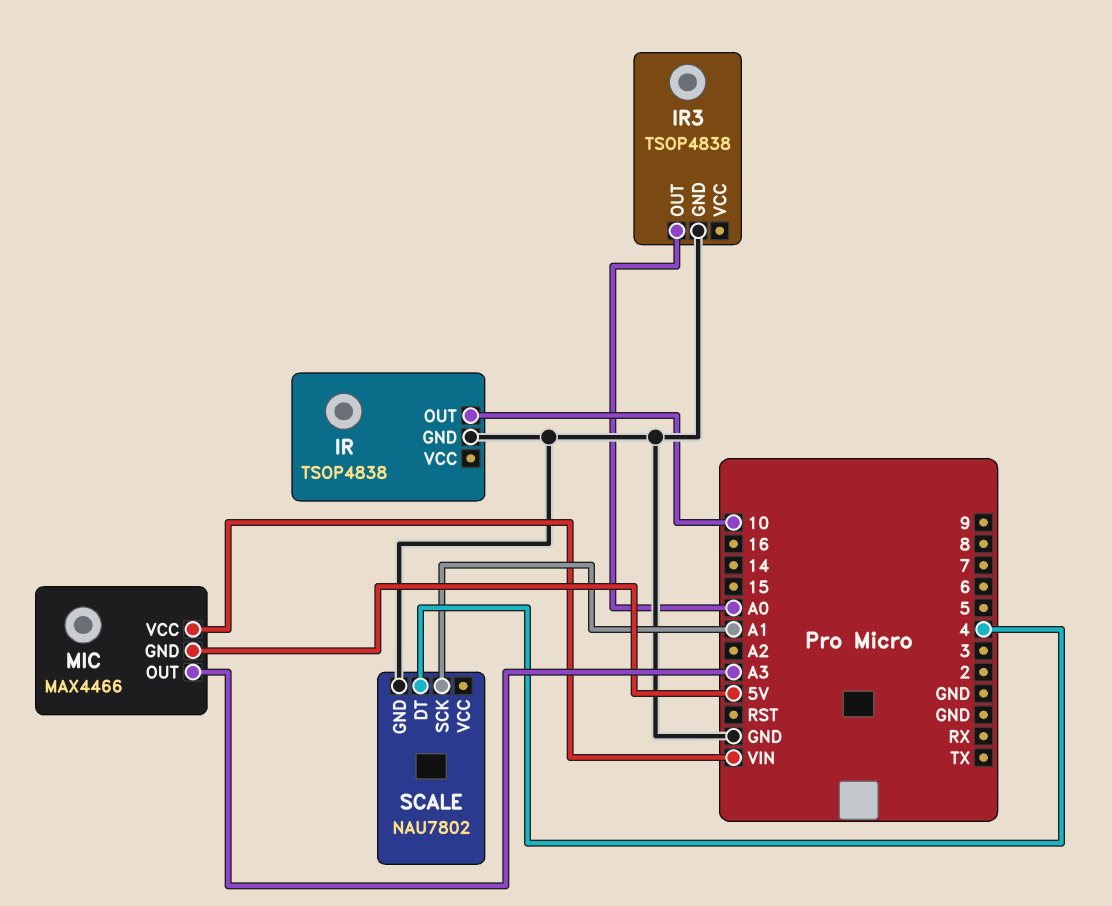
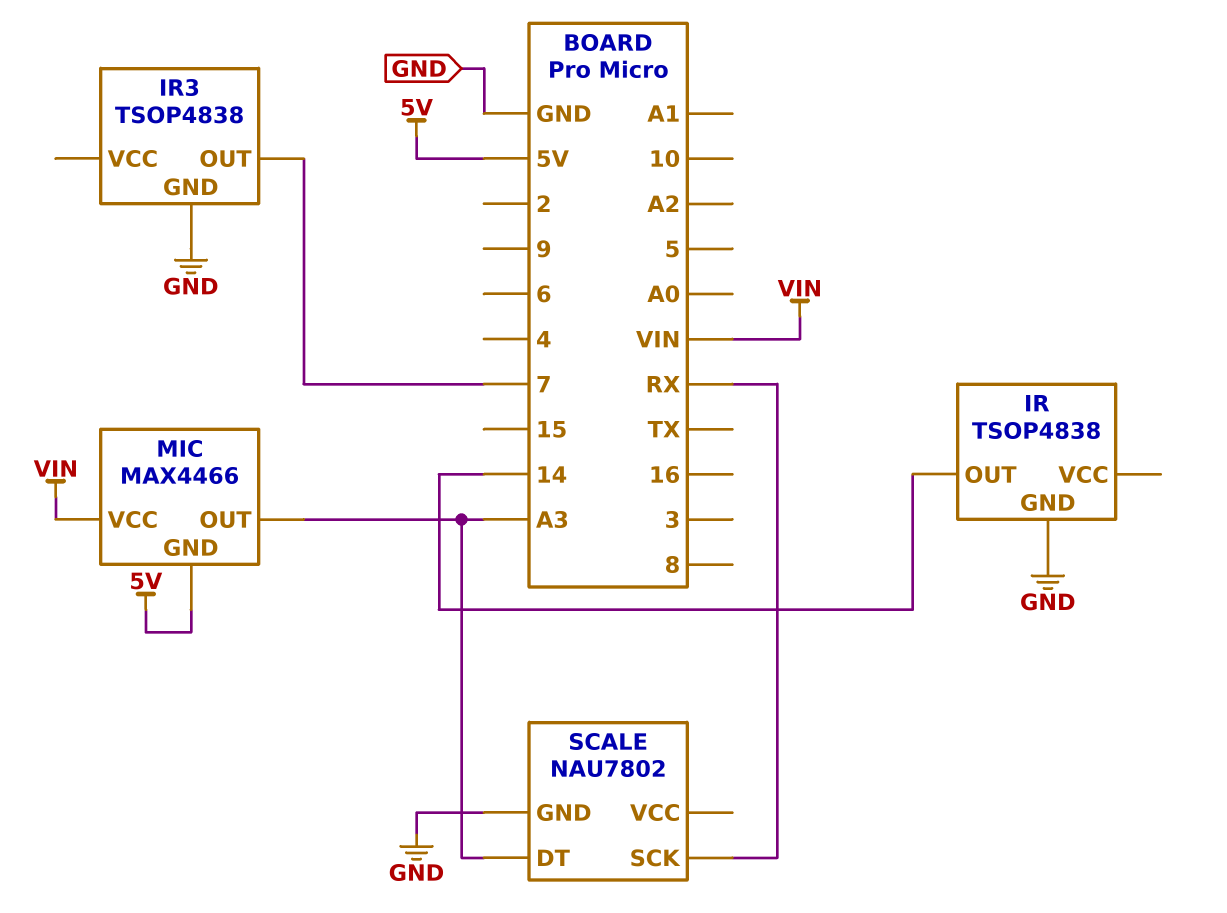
IR pin OUT: 10 -> 14
IR3 pin OUT: A0 -> 7
SCALE pin DT: 4 -> A3
SCALE pin SCK: A1 -> RX

